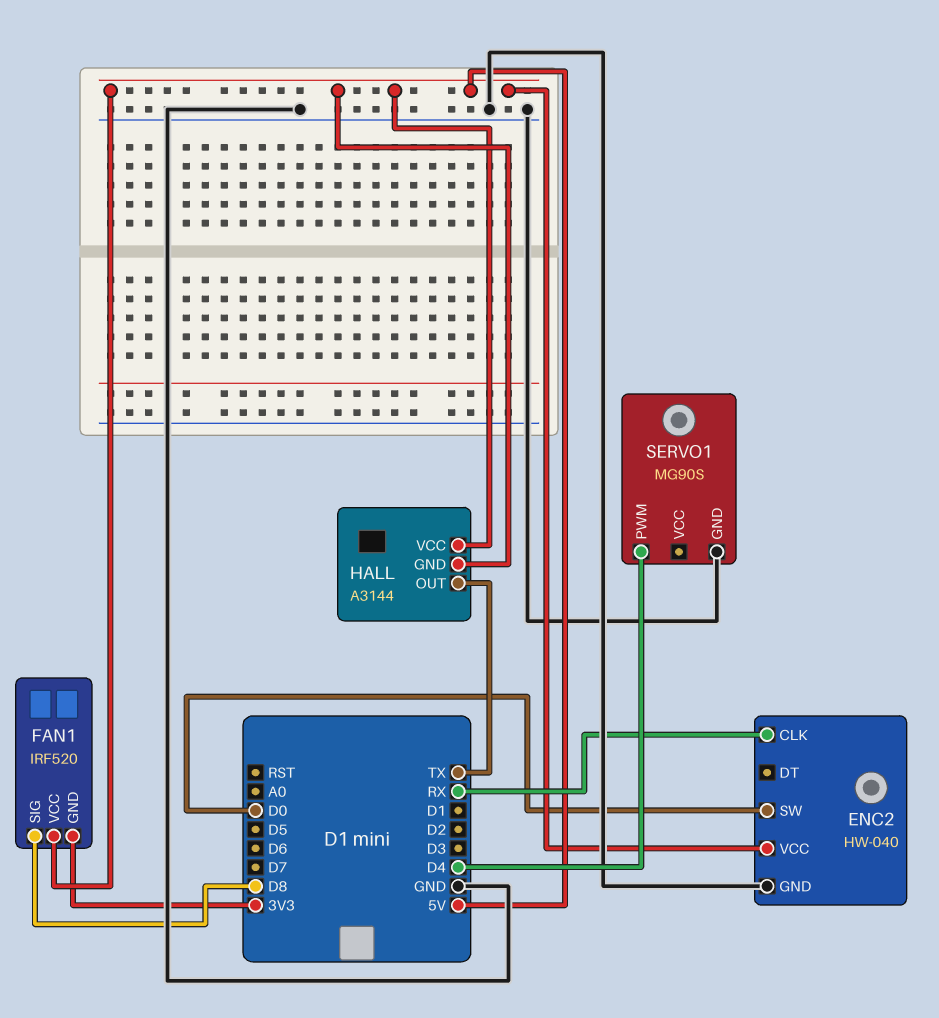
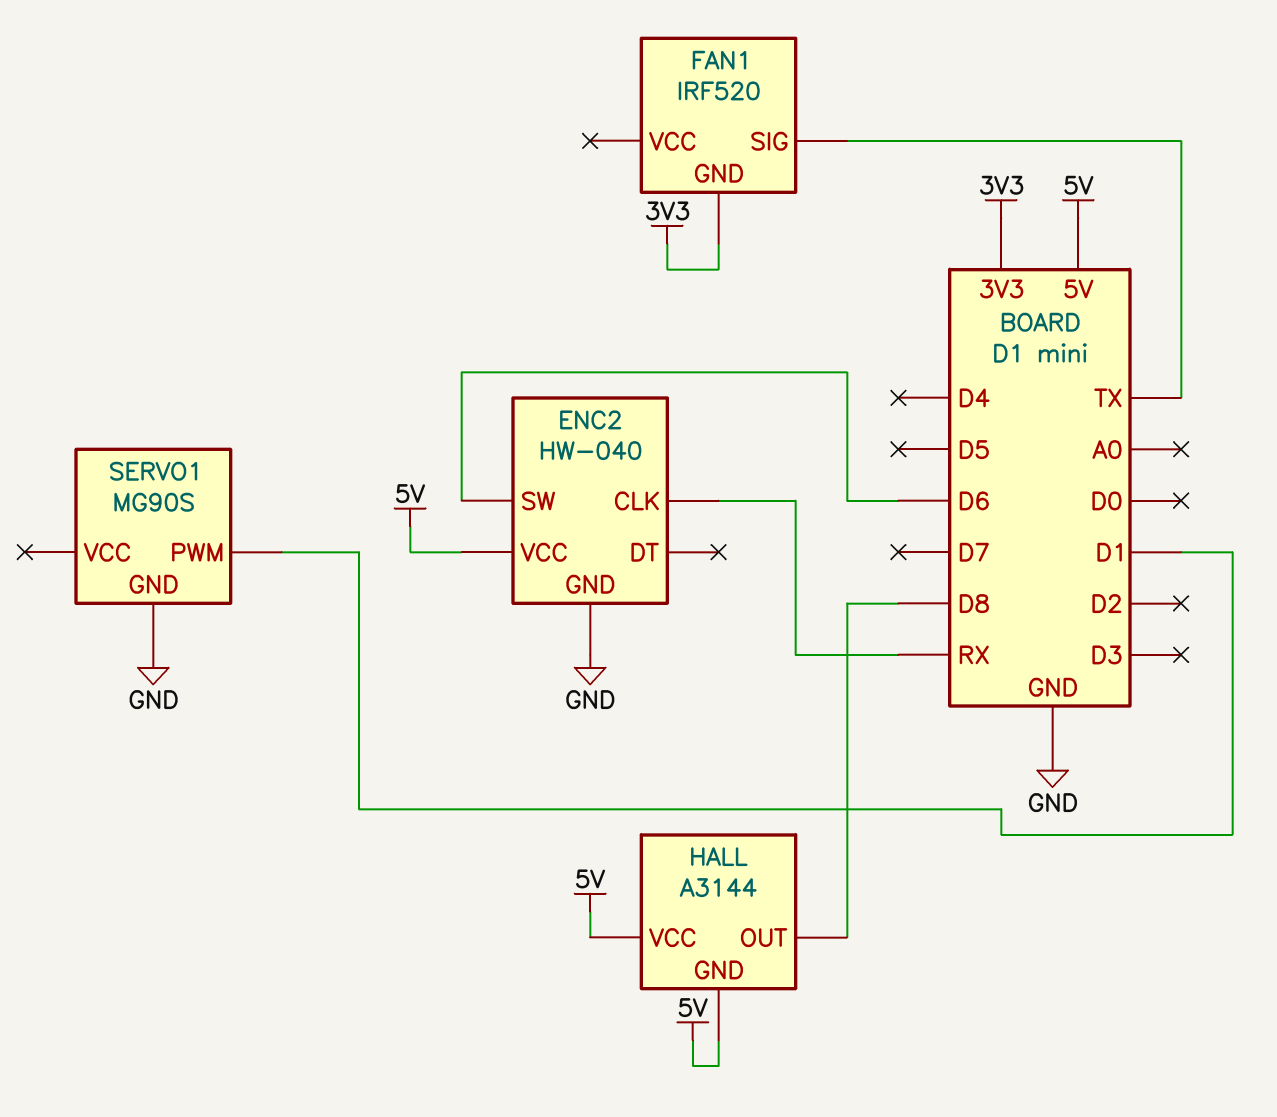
ENC2 pin SW: D0 -> D6
FAN1 pin SIG: D8 -> TX
FAN1 pin VCC: 5V -> none
HALL pin OUT: TX -> D8
SERVO1 pin PWM: D4 -> D1

